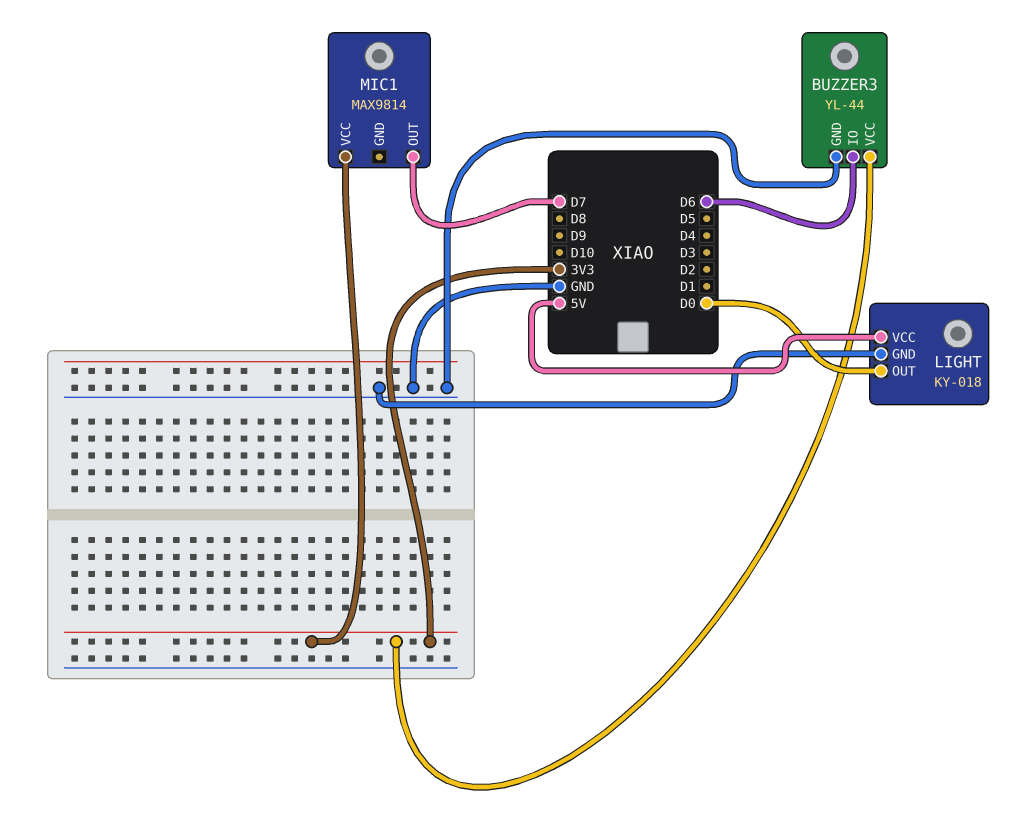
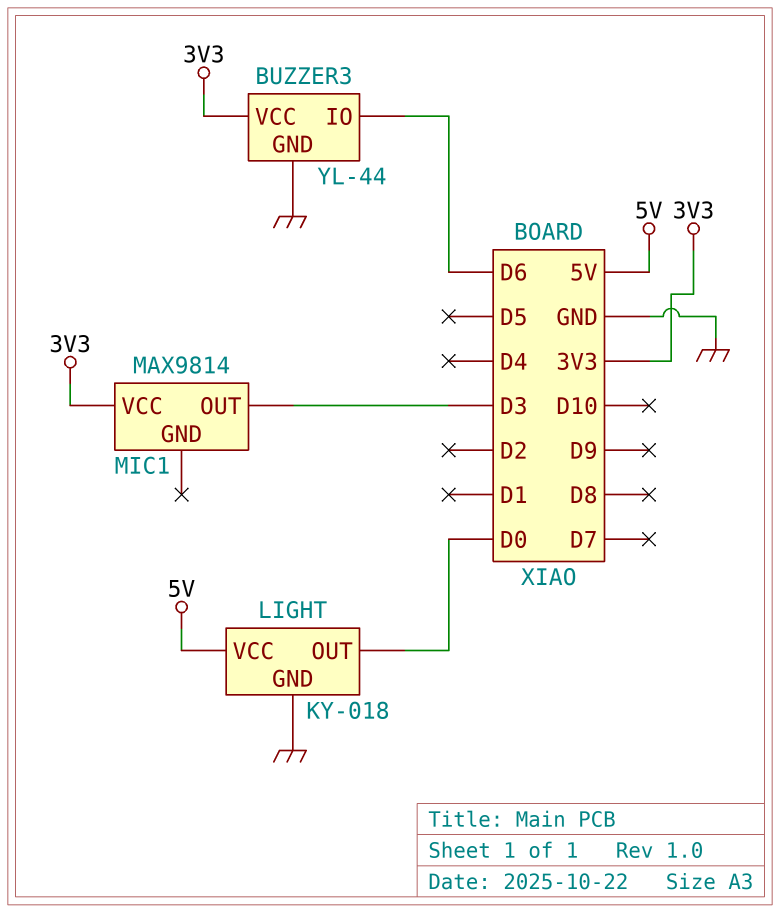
MIC1 pin OUT: D7 -> D3

